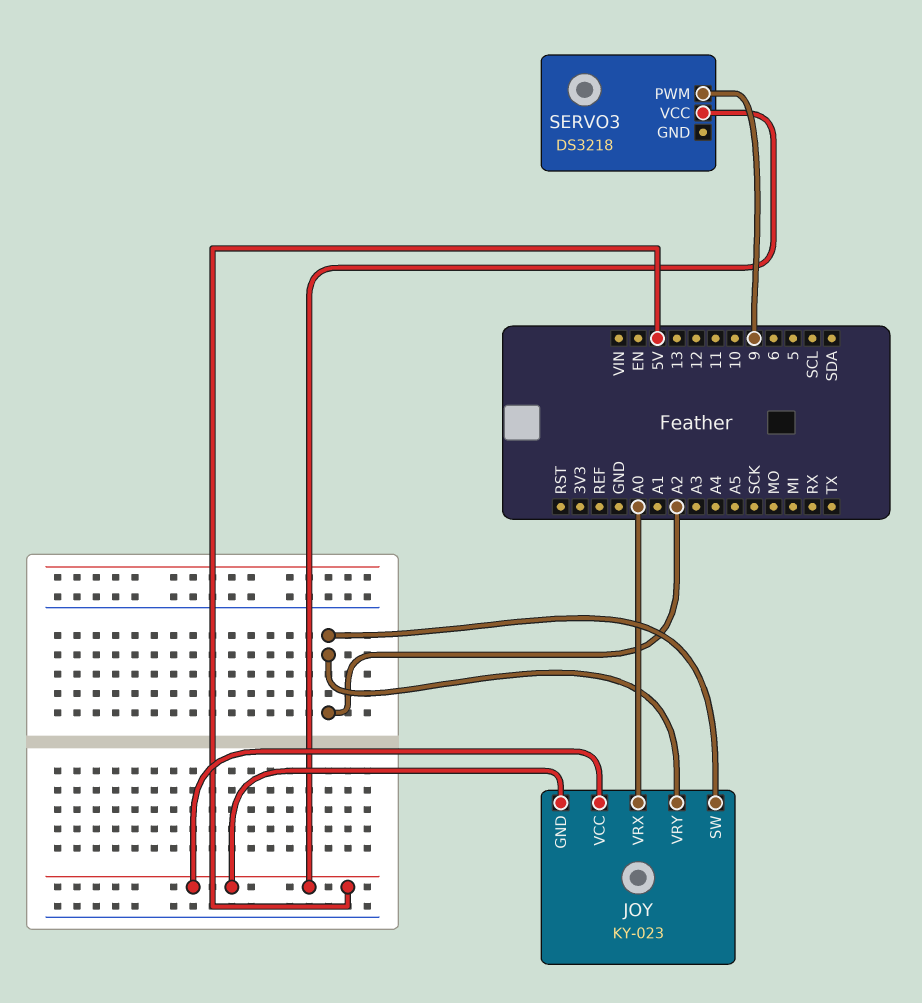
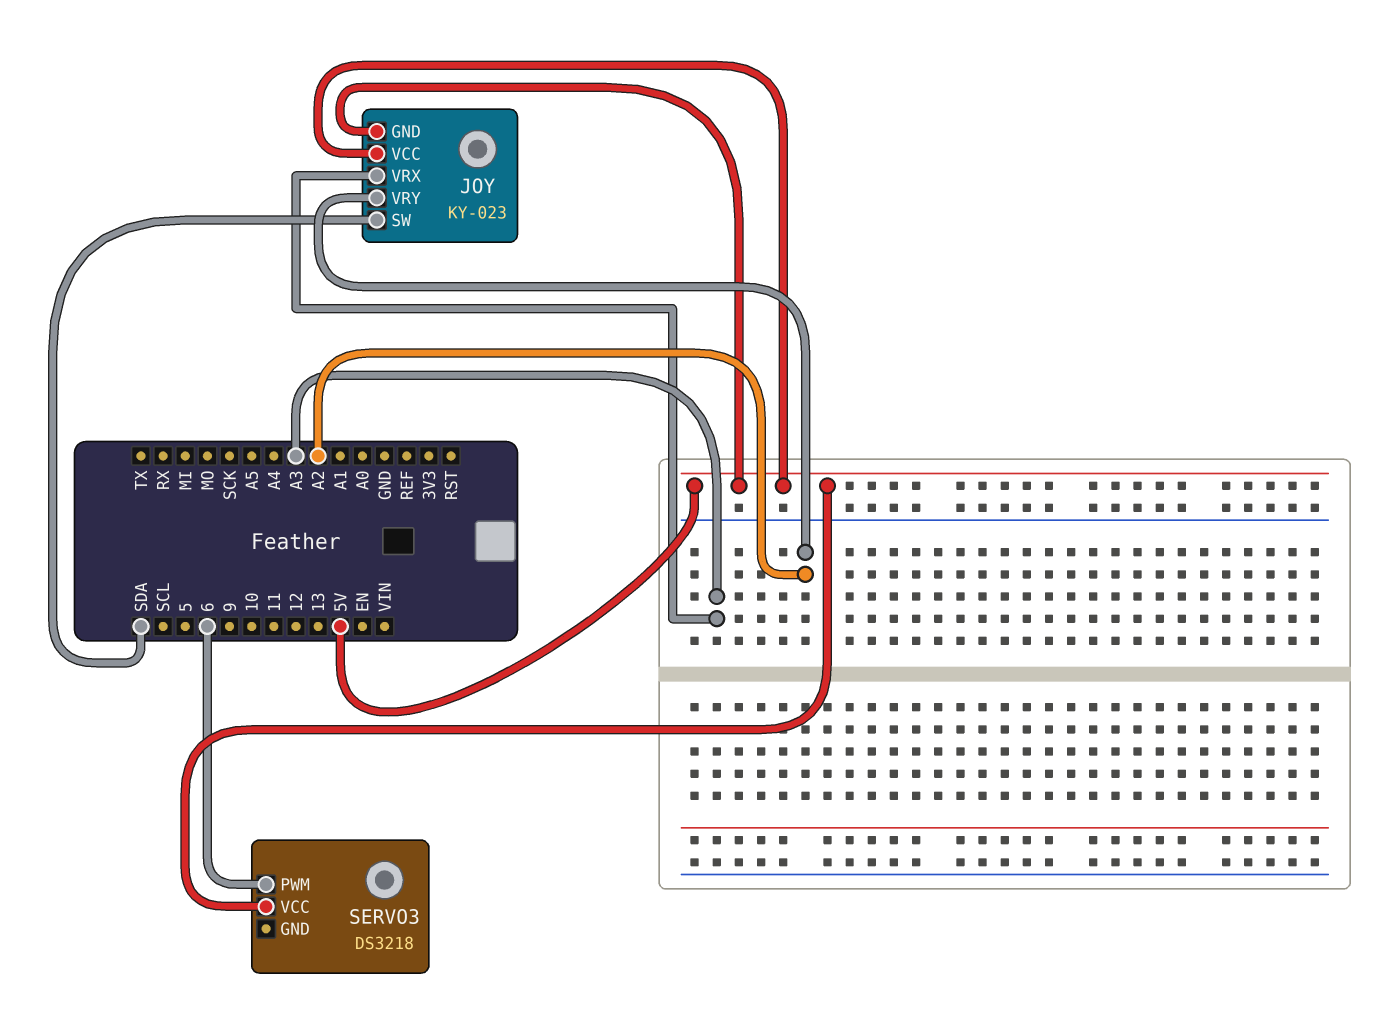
JOY pin SW: A2 -> SDA
JOY pin VRX: A0 -> A3
SERVO3 pin PWM: 9 -> 6

